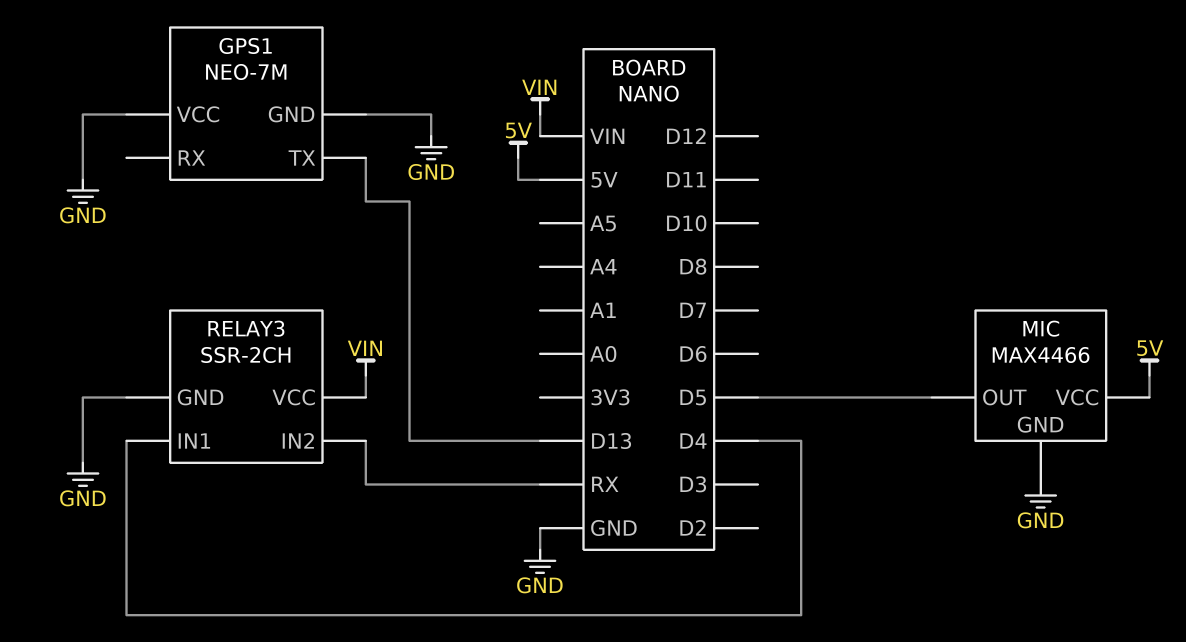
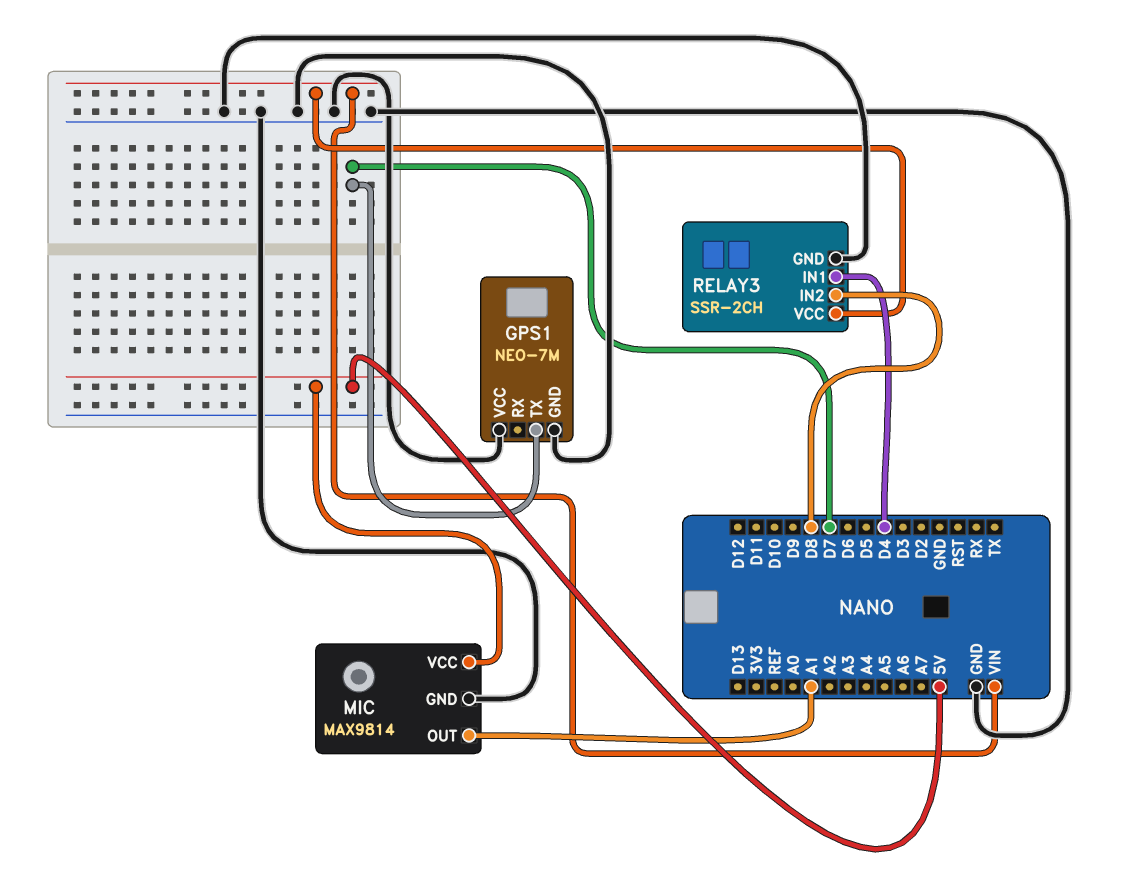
GPS1 pin TX: D13 -> D7
MIC: MAX4466 -> MAX9814
MIC pin OUT: D5 -> A1
RELAY3 pin IN2: RX -> D8

